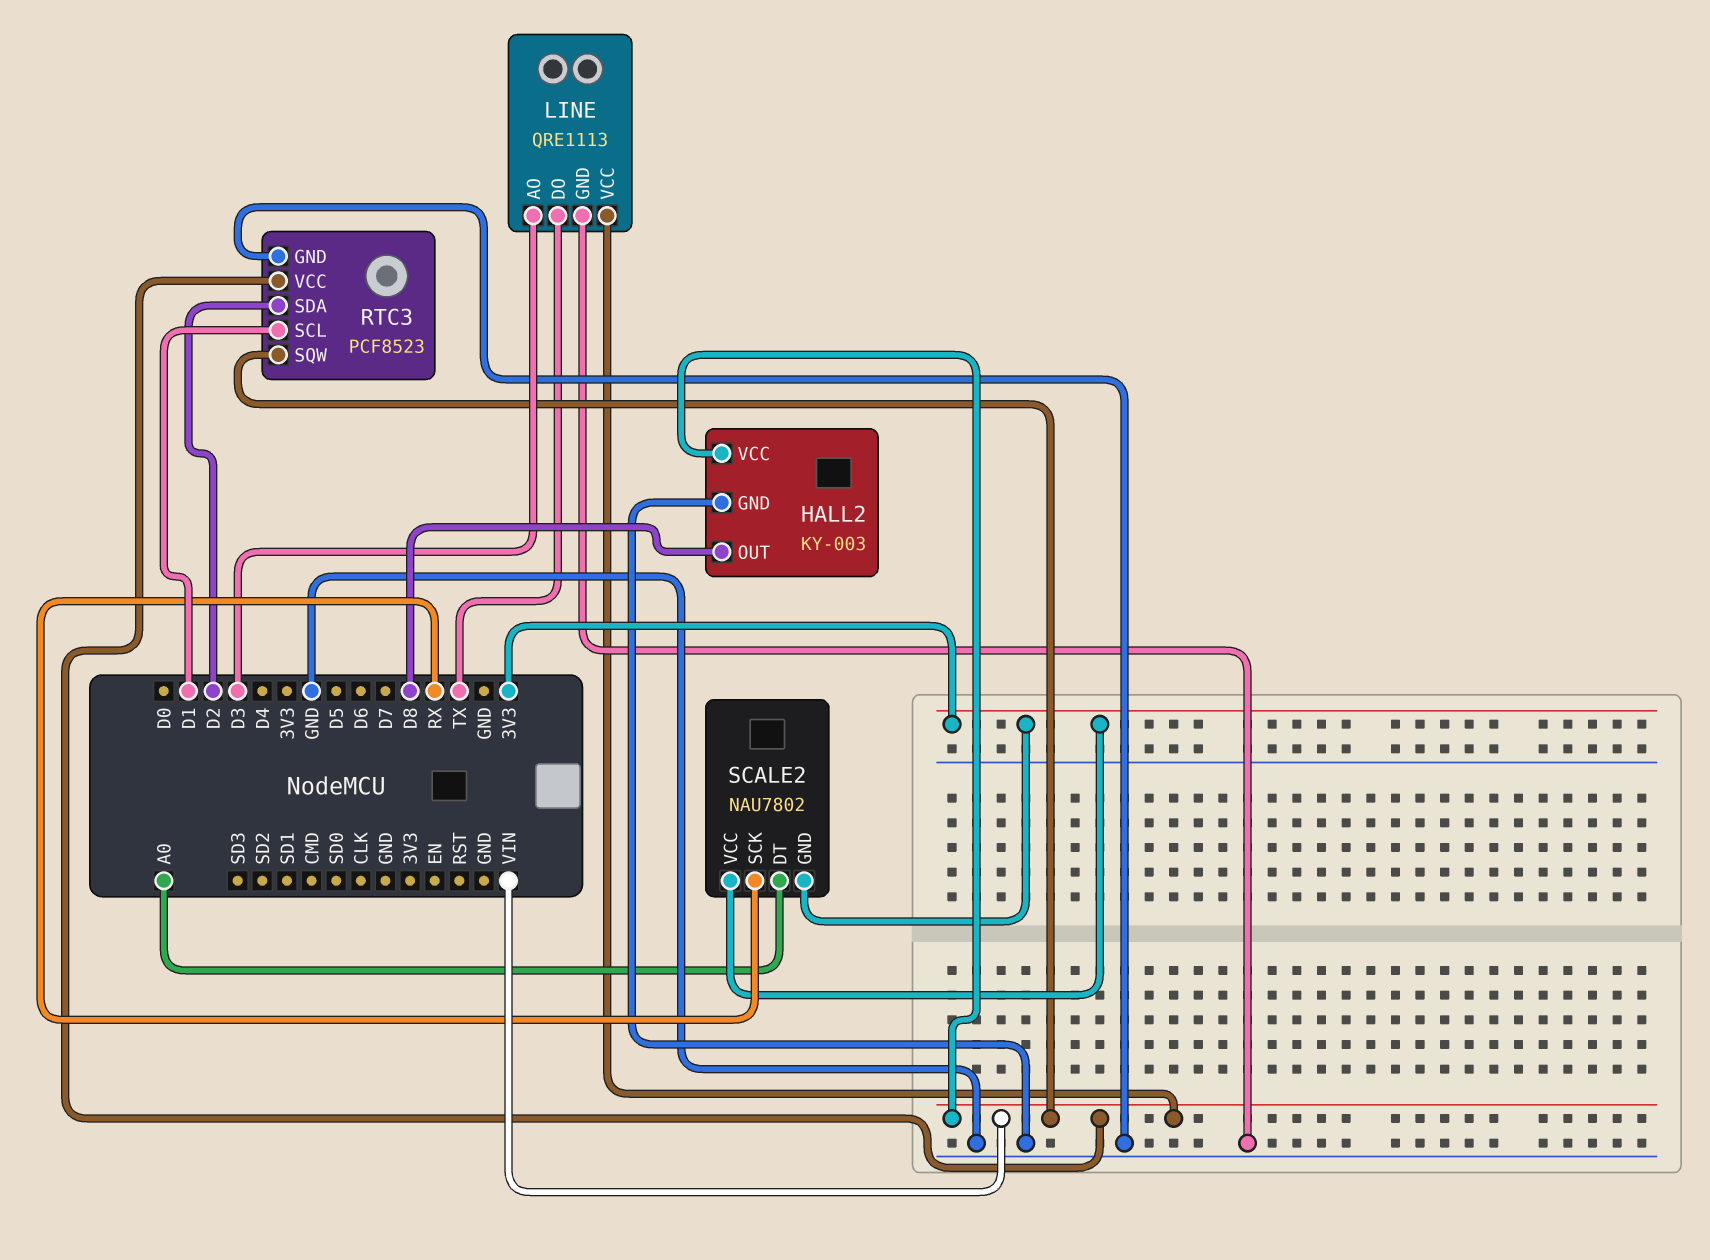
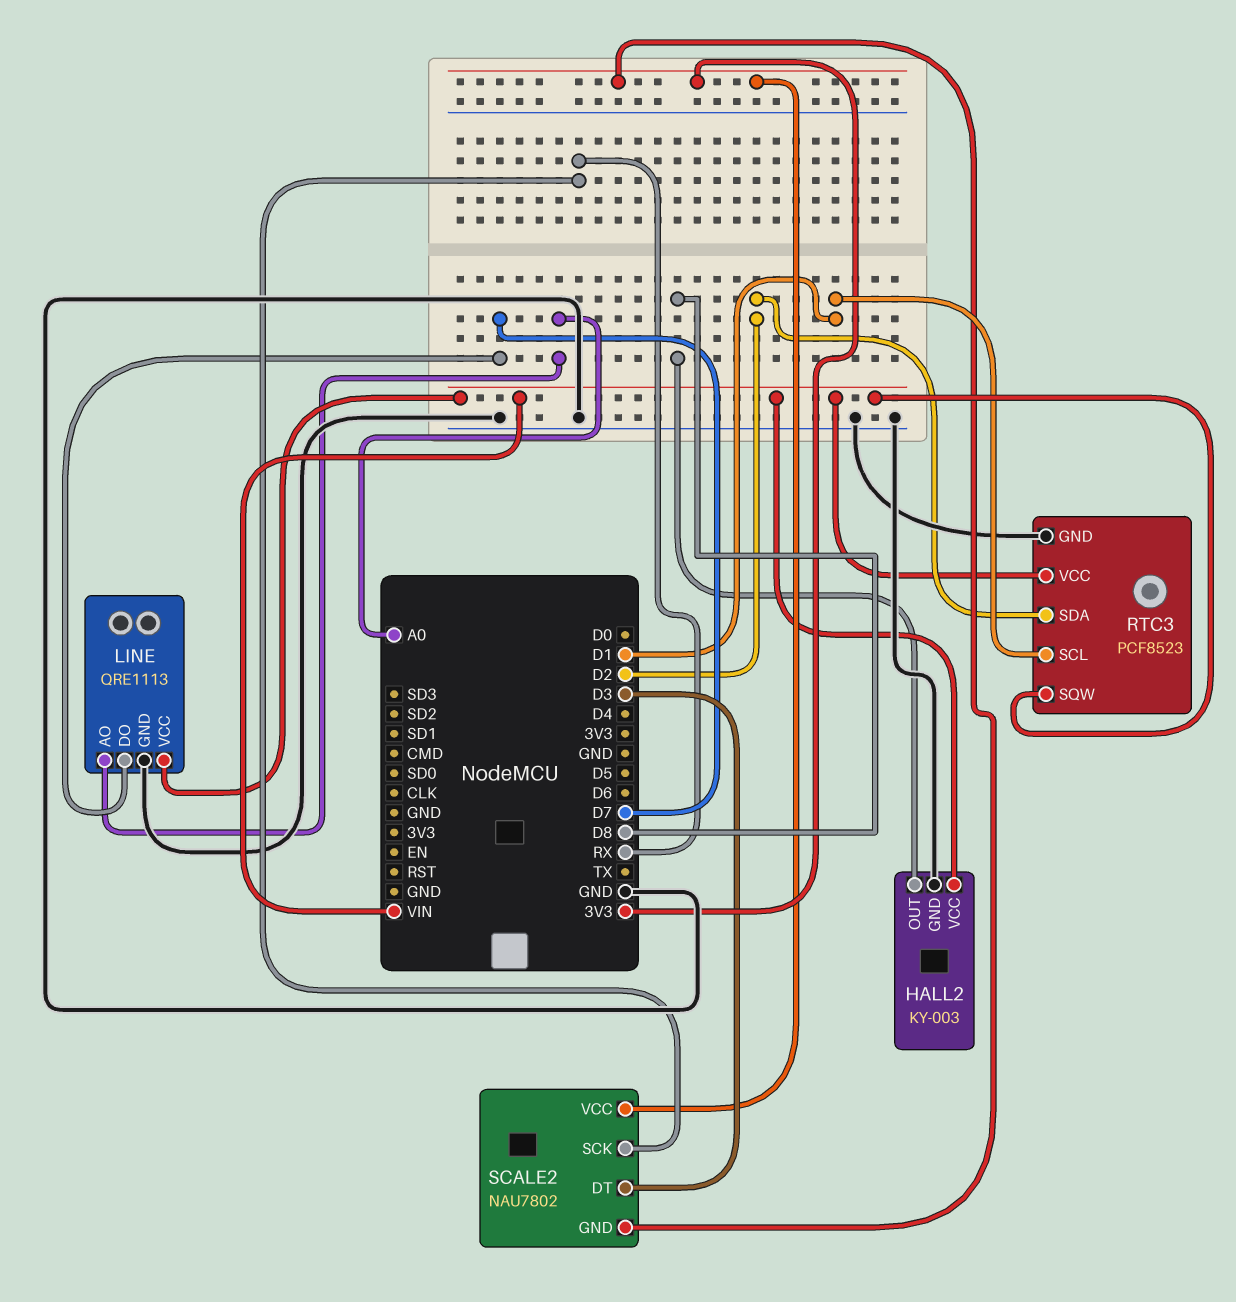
LINE pin AO: D3 -> A0
LINE pin DO: TX -> D7
SCALE2 pin DT: A0 -> D3

